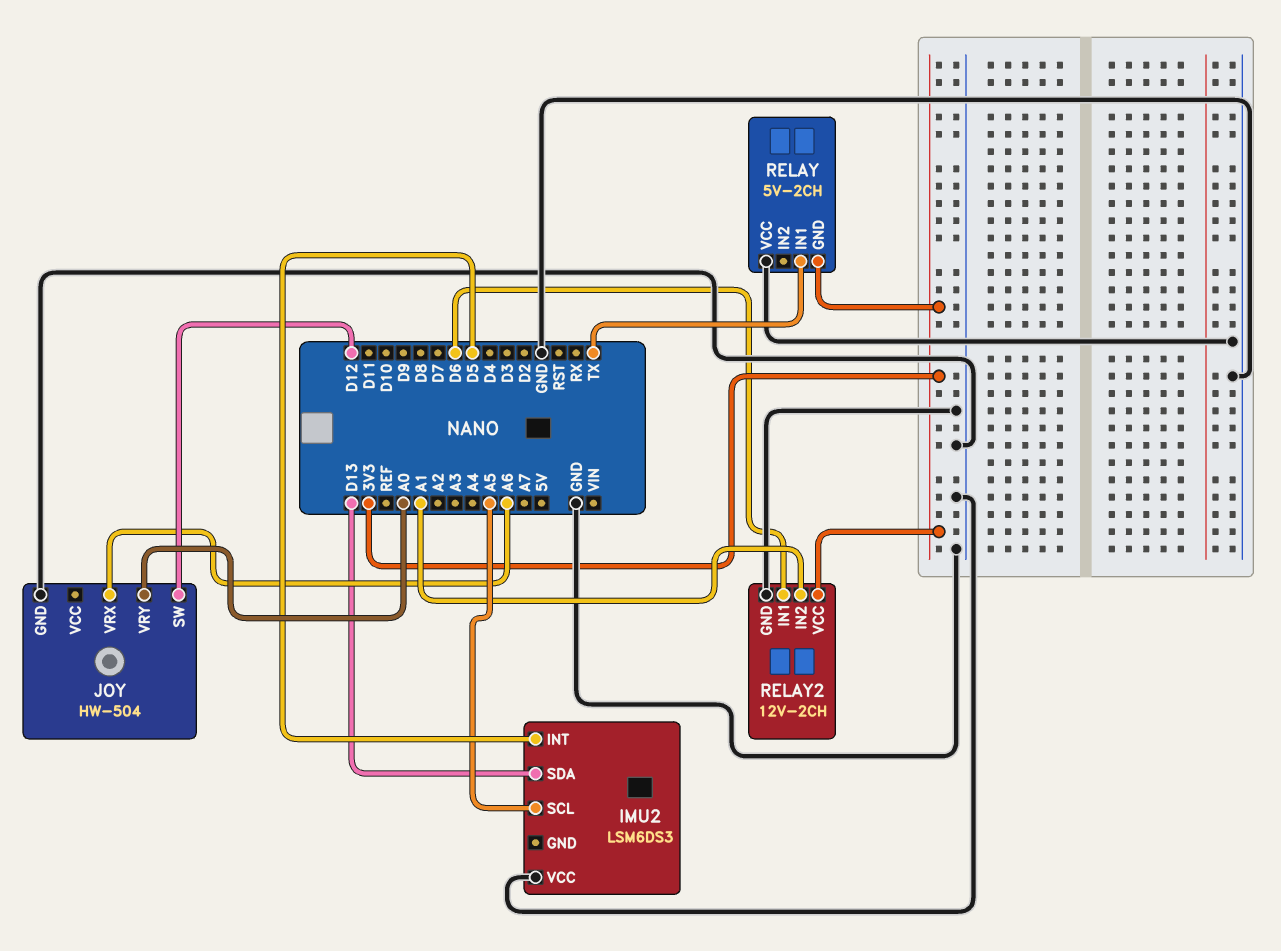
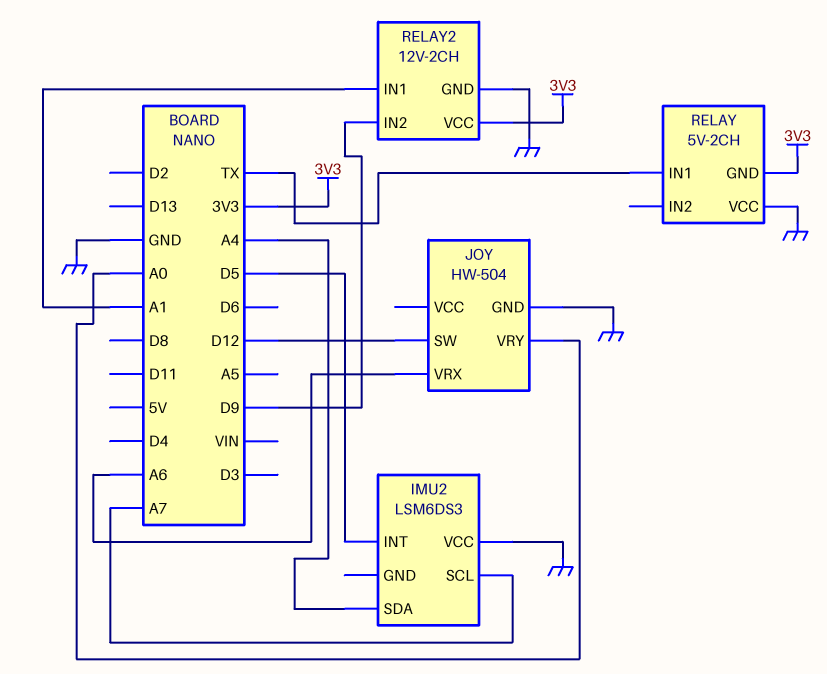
IMU2 pin SCL: A5 -> A7
IMU2 pin SDA: D13 -> A4
RELAY2 pin IN1: D6 -> A1
RELAY2 pin IN2: A1 -> D9

